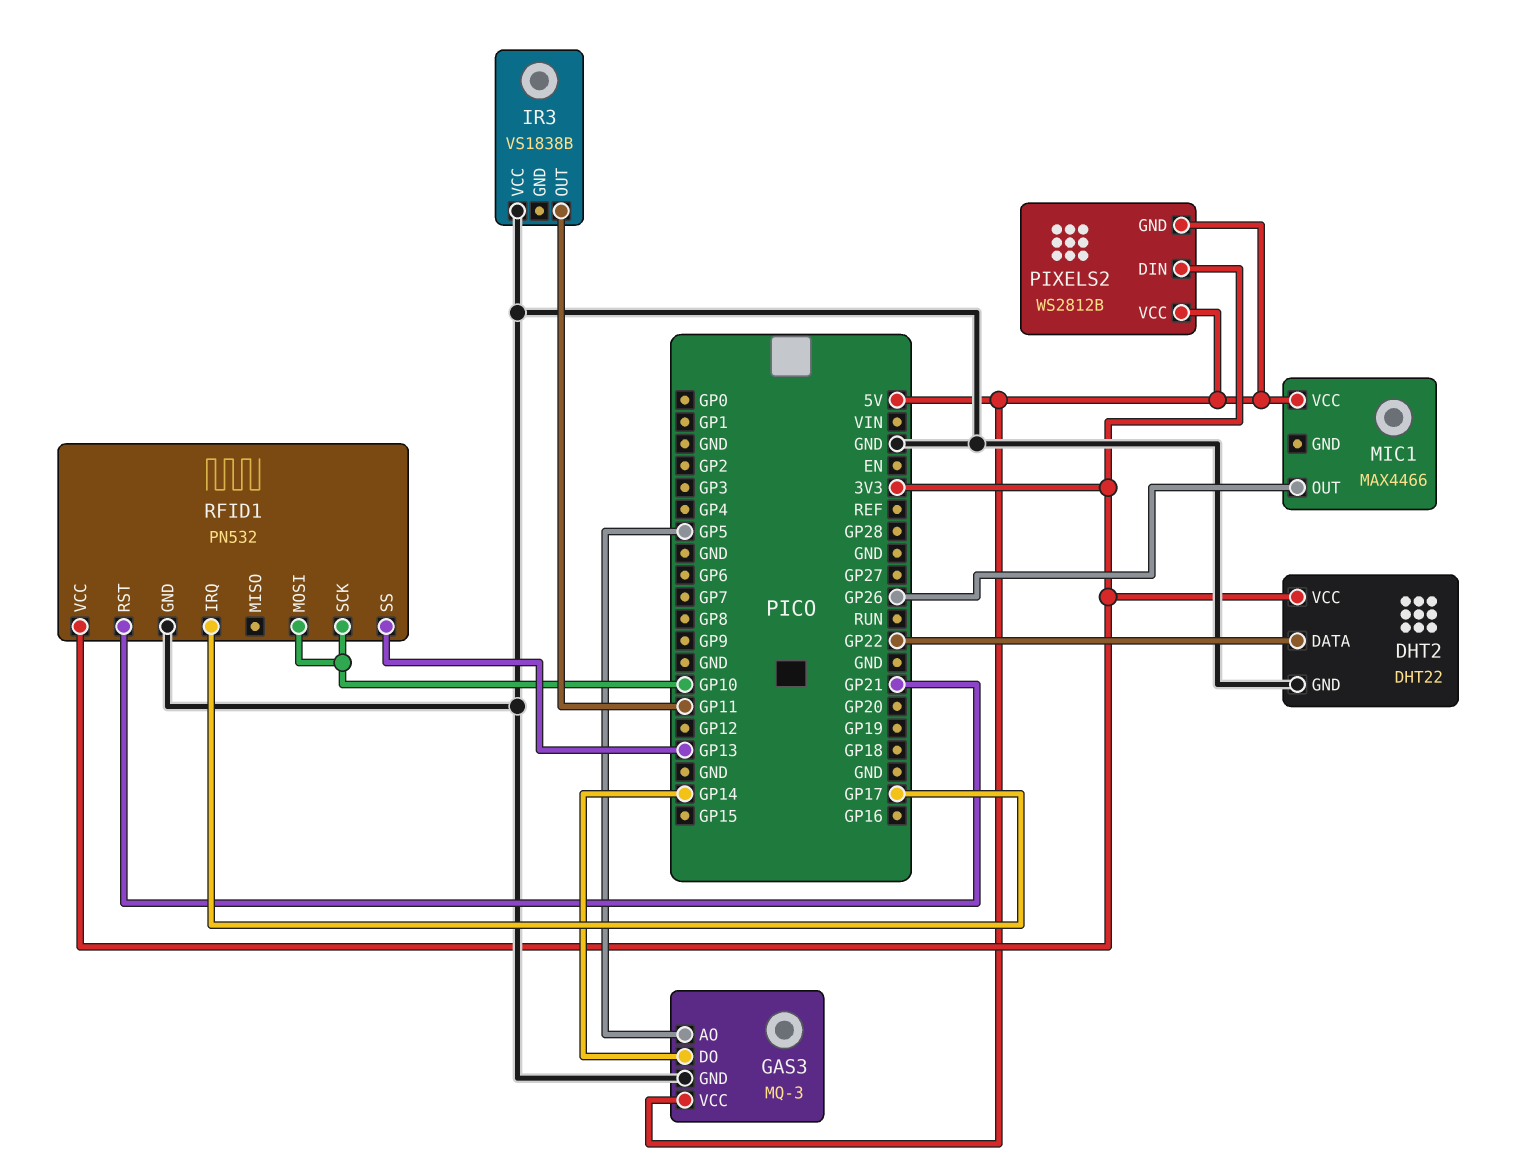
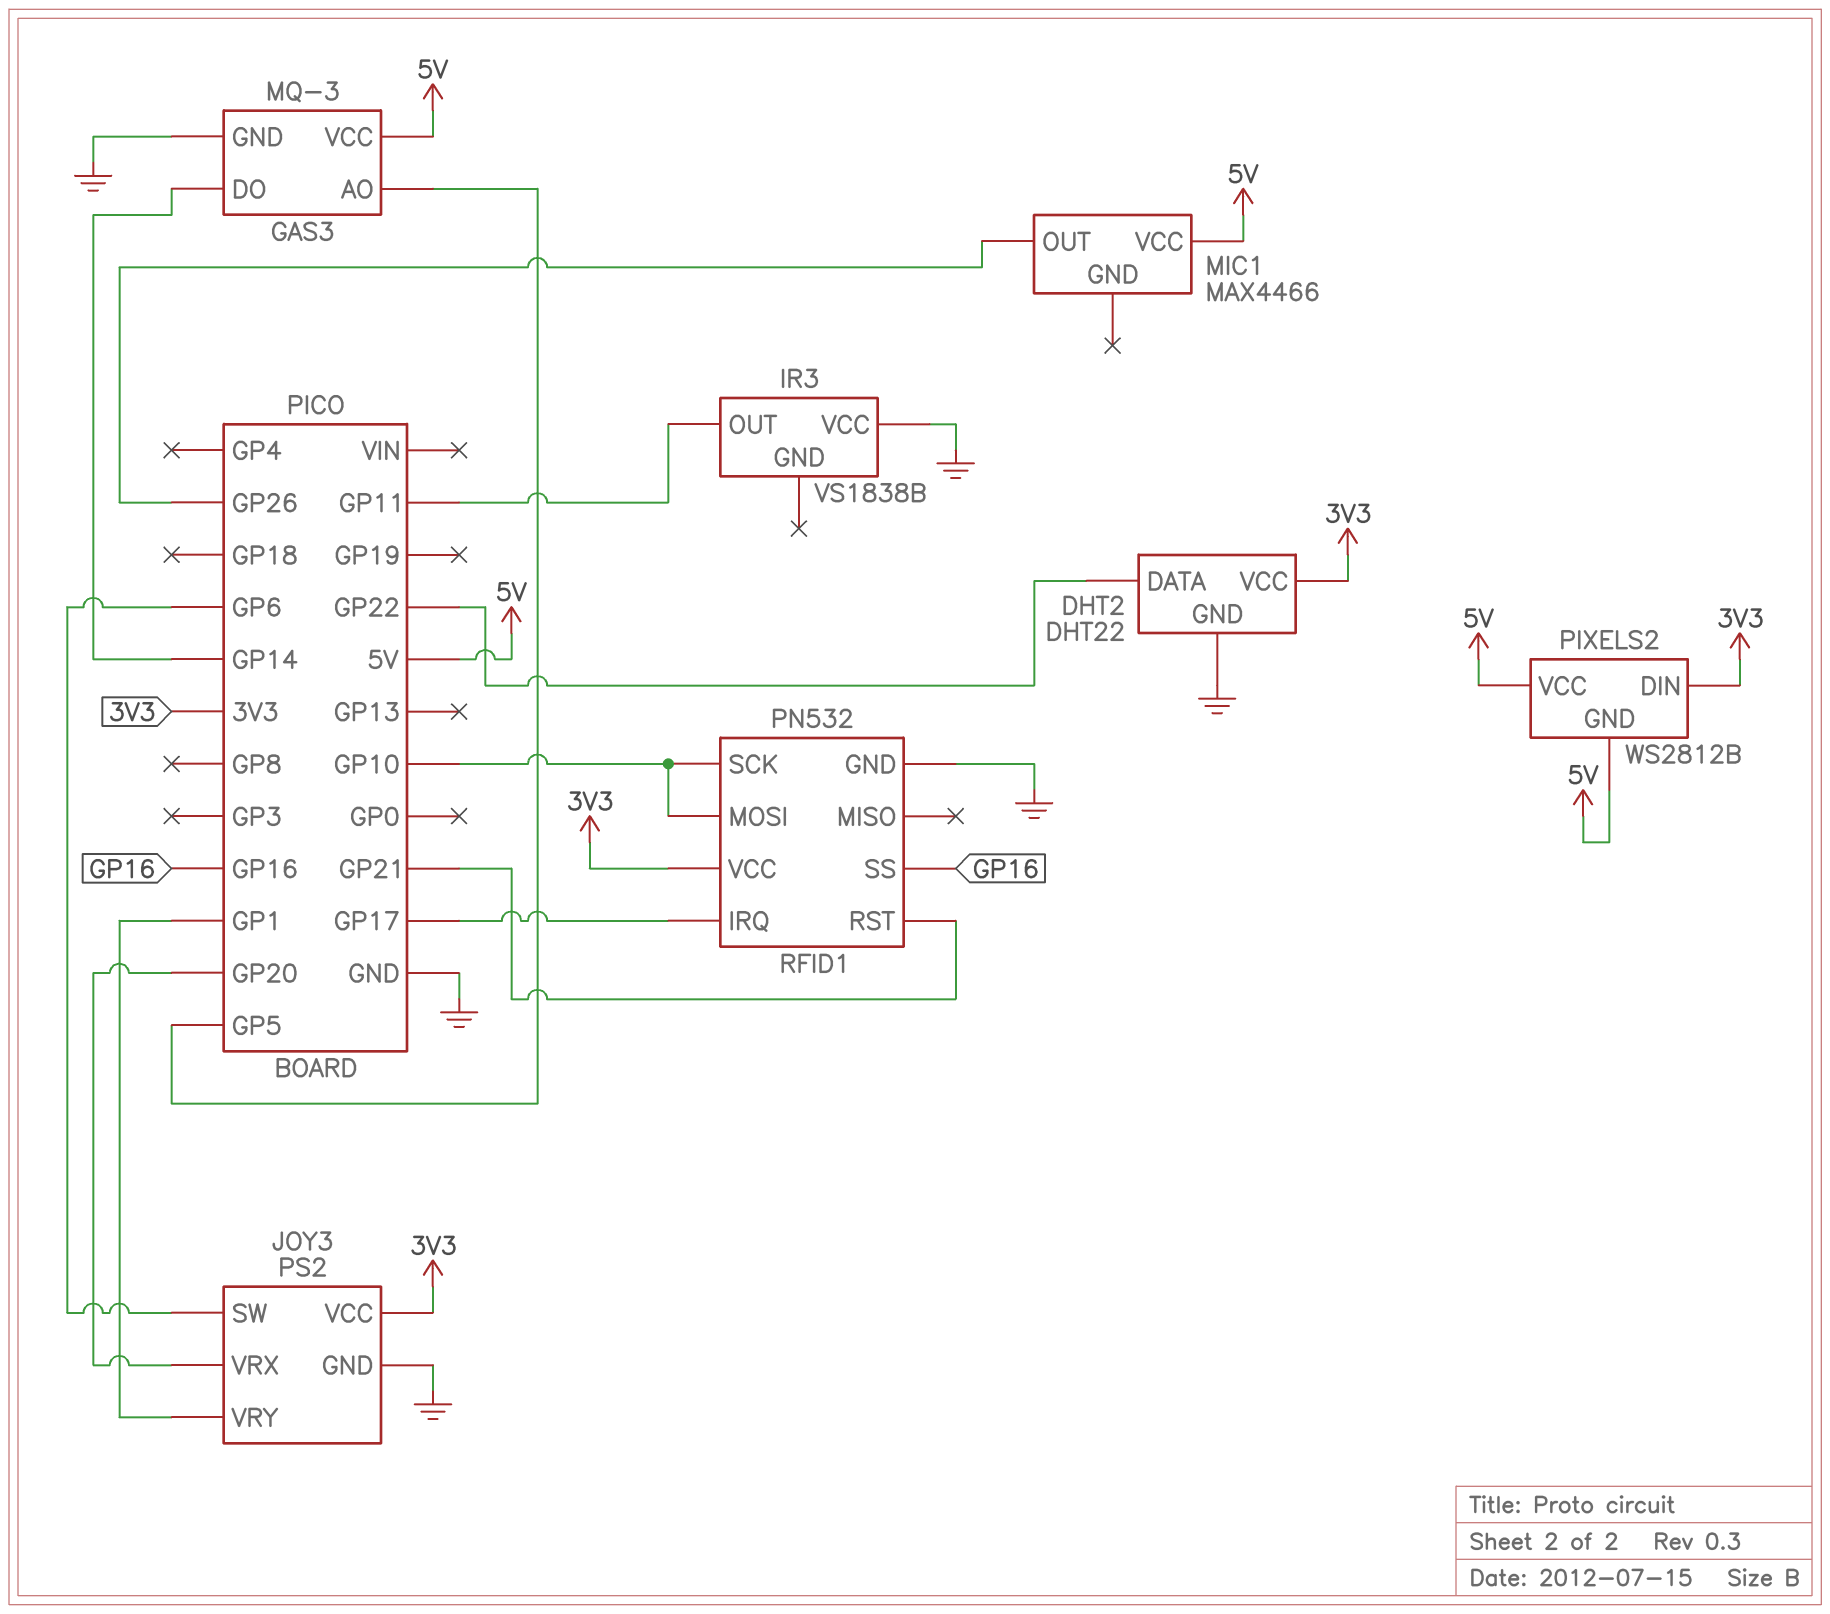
JOY3: none -> PS2
JOY3 pin GND: none -> GND
JOY3 pin SW: none -> GP6
JOY3 pin VCC: none -> 3V3
JOY3 pin VRX: none -> GP20
JOY3 pin VRY: none -> GP1
RFID1 pin SS: GP13 -> GP16

